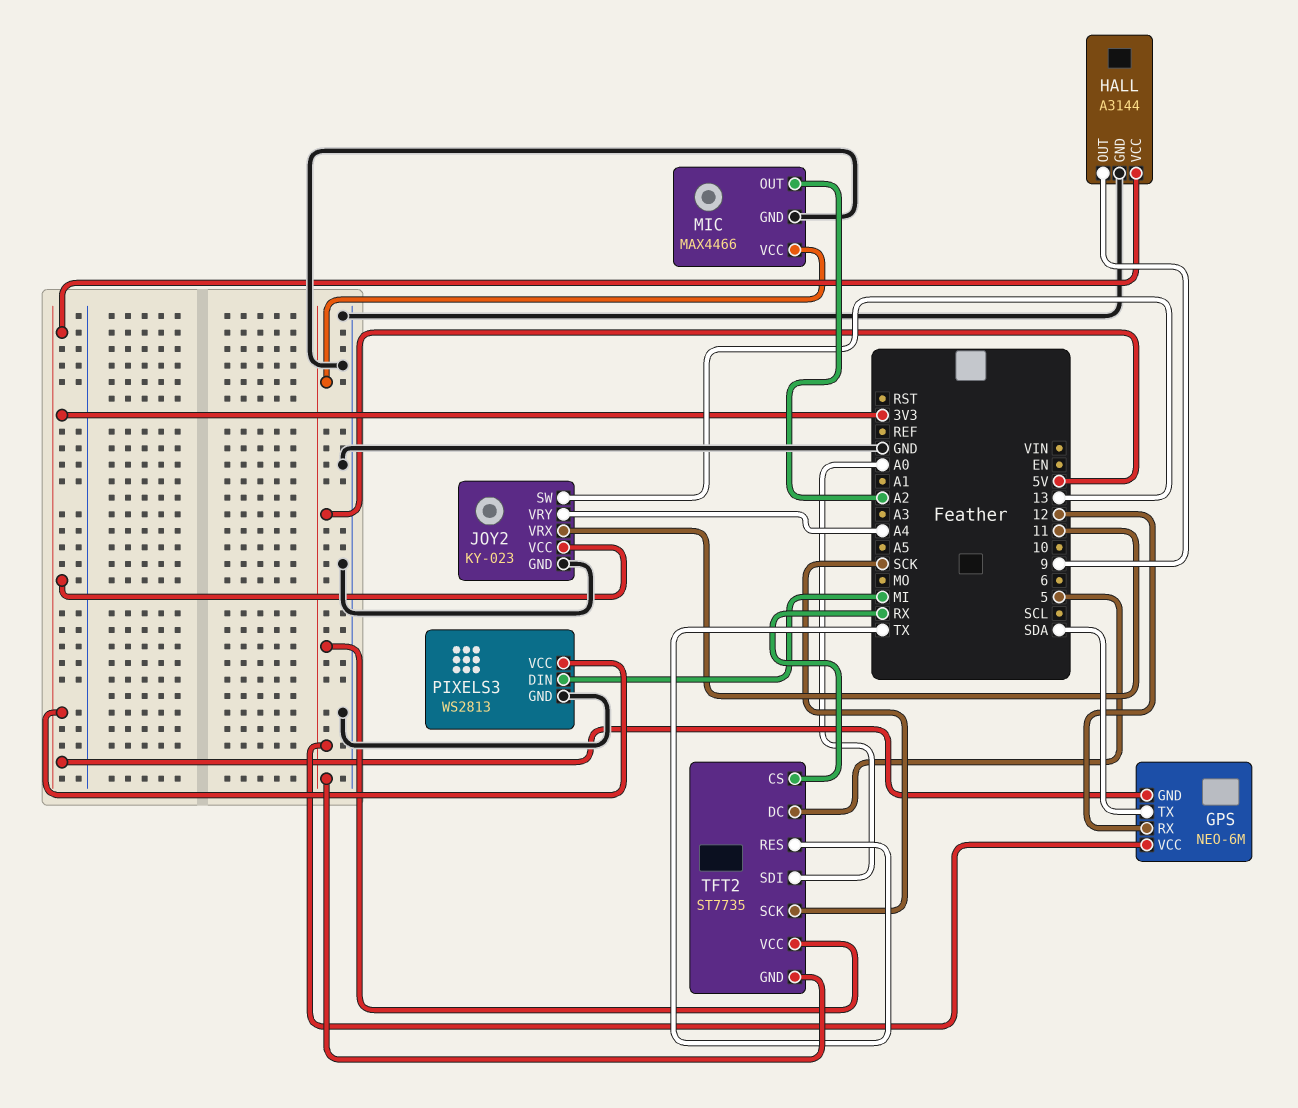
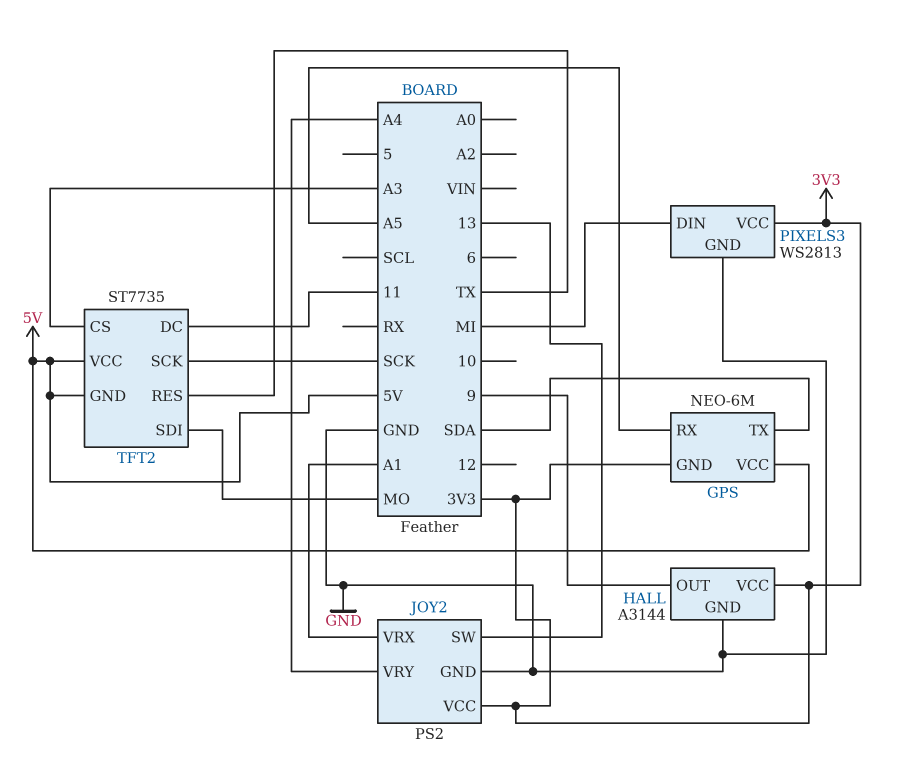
GPS pin RX: 12 -> A5
JOY2: KY-023 -> PS2
JOY2 pin VRX: 11 -> A1
MIC: MAX4466 -> none
MIC pin GND: GND -> none
MIC pin OUT: A2 -> none
MIC pin VCC: 5V -> none
TFT2 pin CS: RX -> A3
TFT2 pin DC: 5 -> 11
TFT2 pin SDI: A0 -> MO

